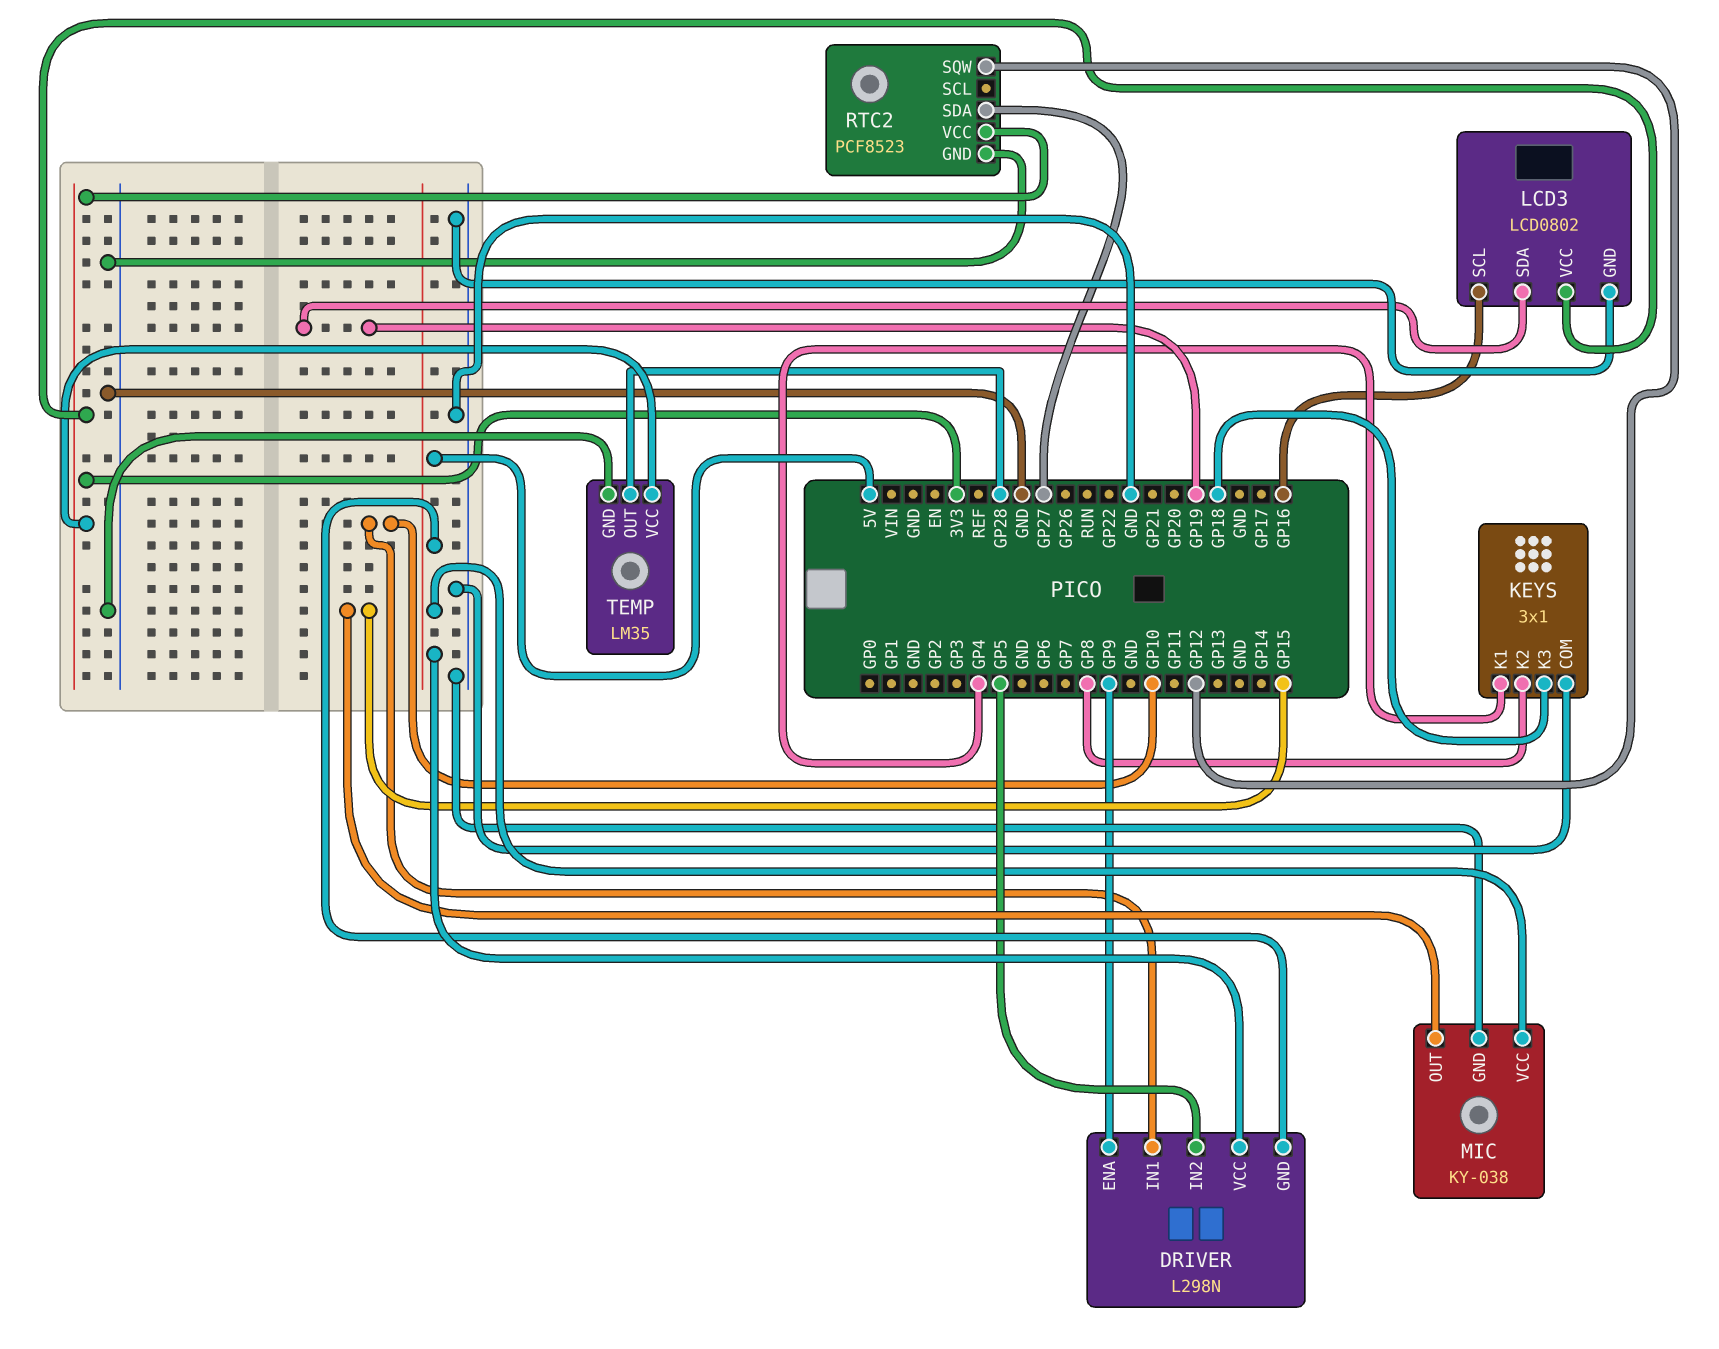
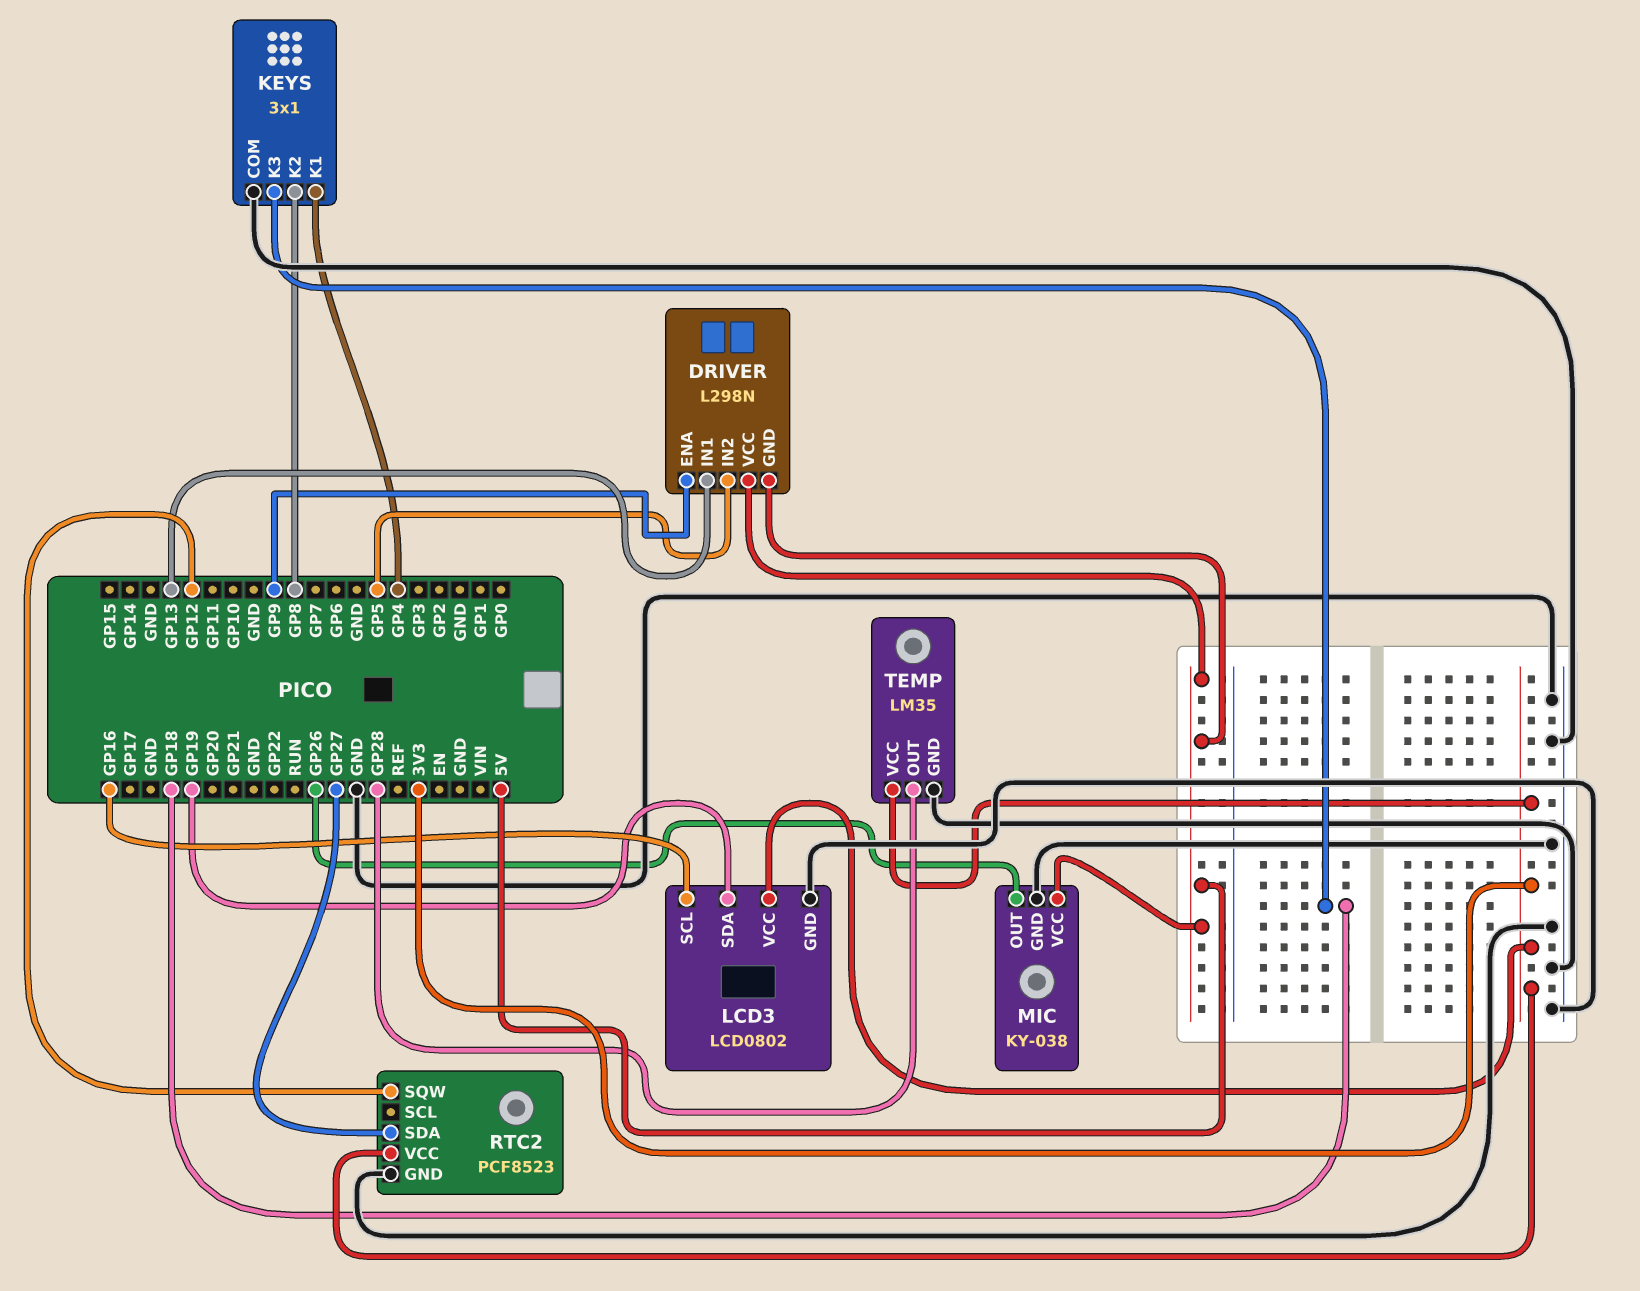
DRIVER pin IN1: GP10 -> GP13
MIC pin OUT: GP15 -> GP26

